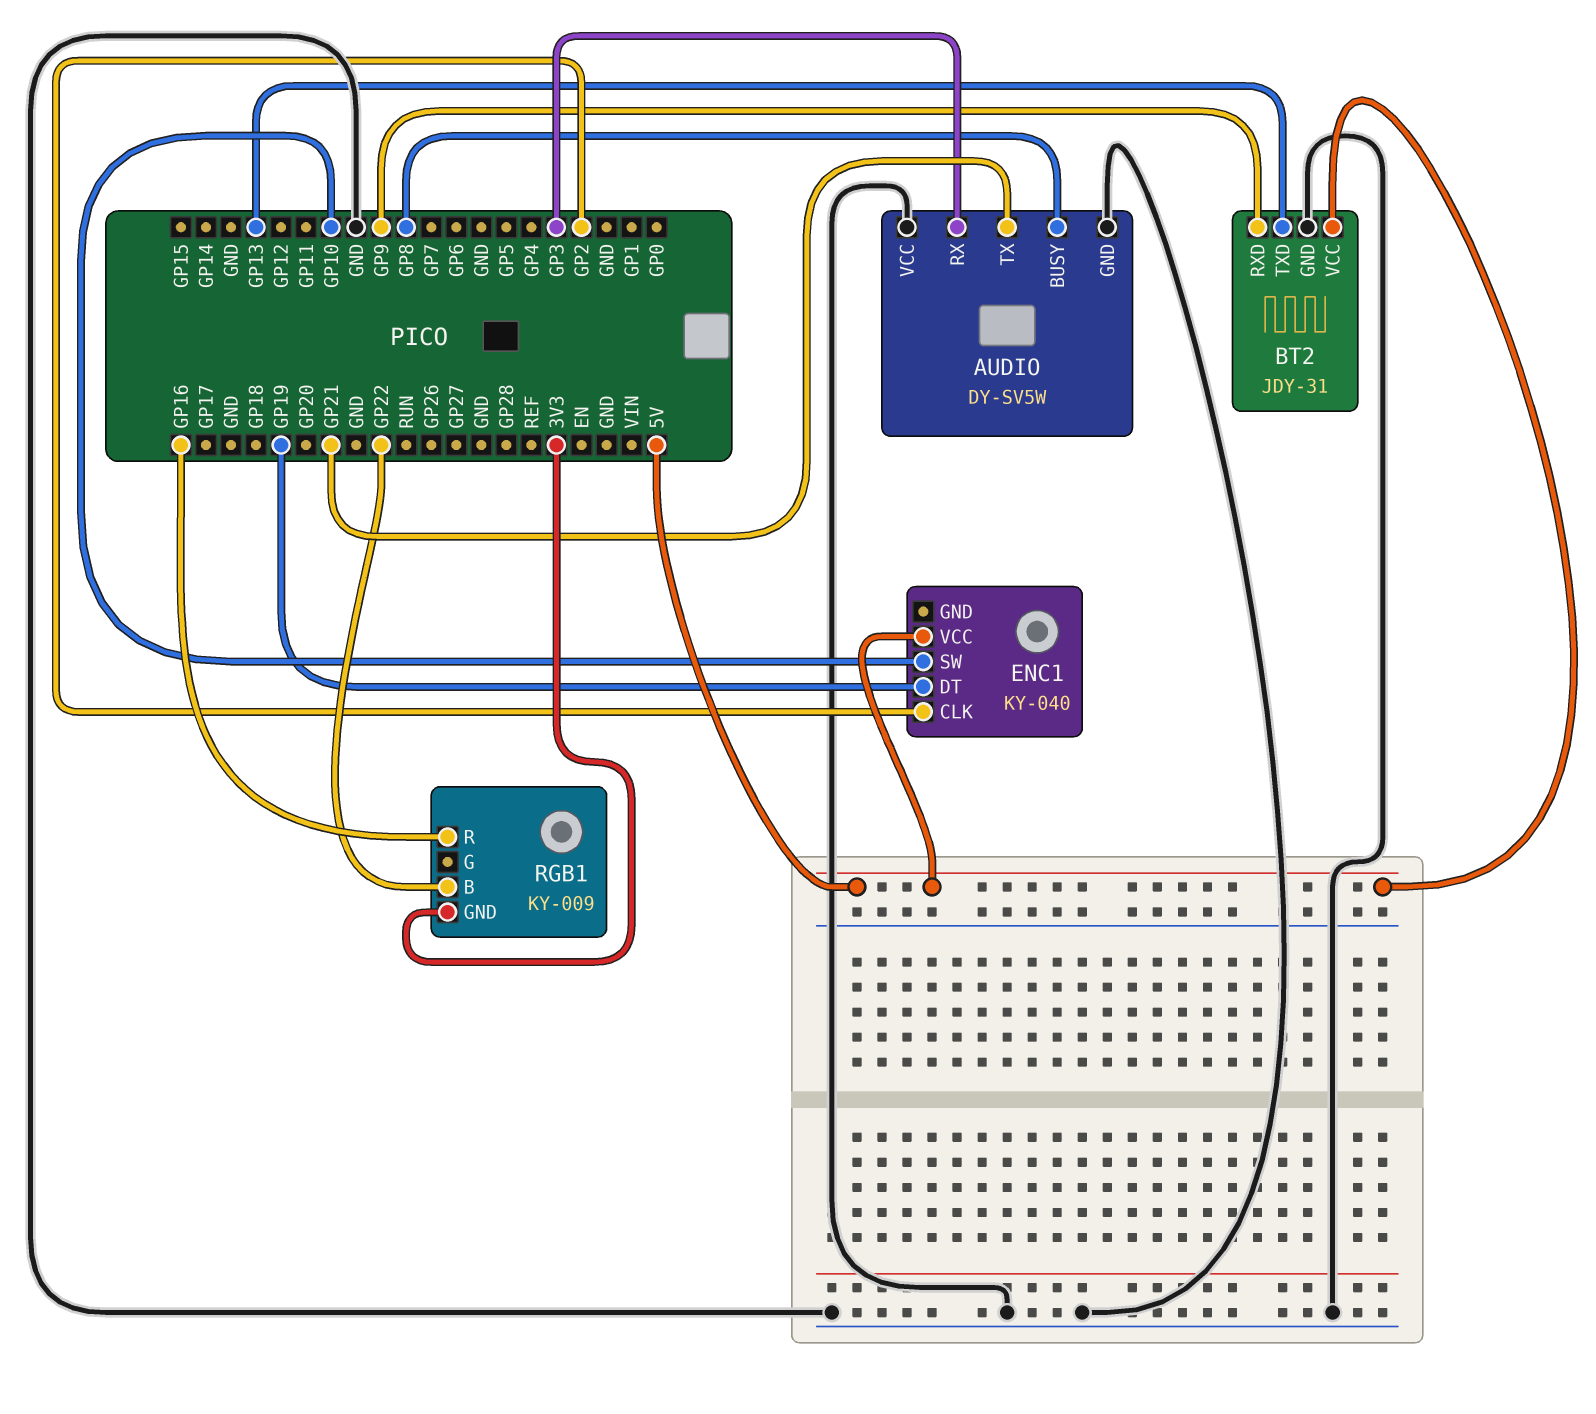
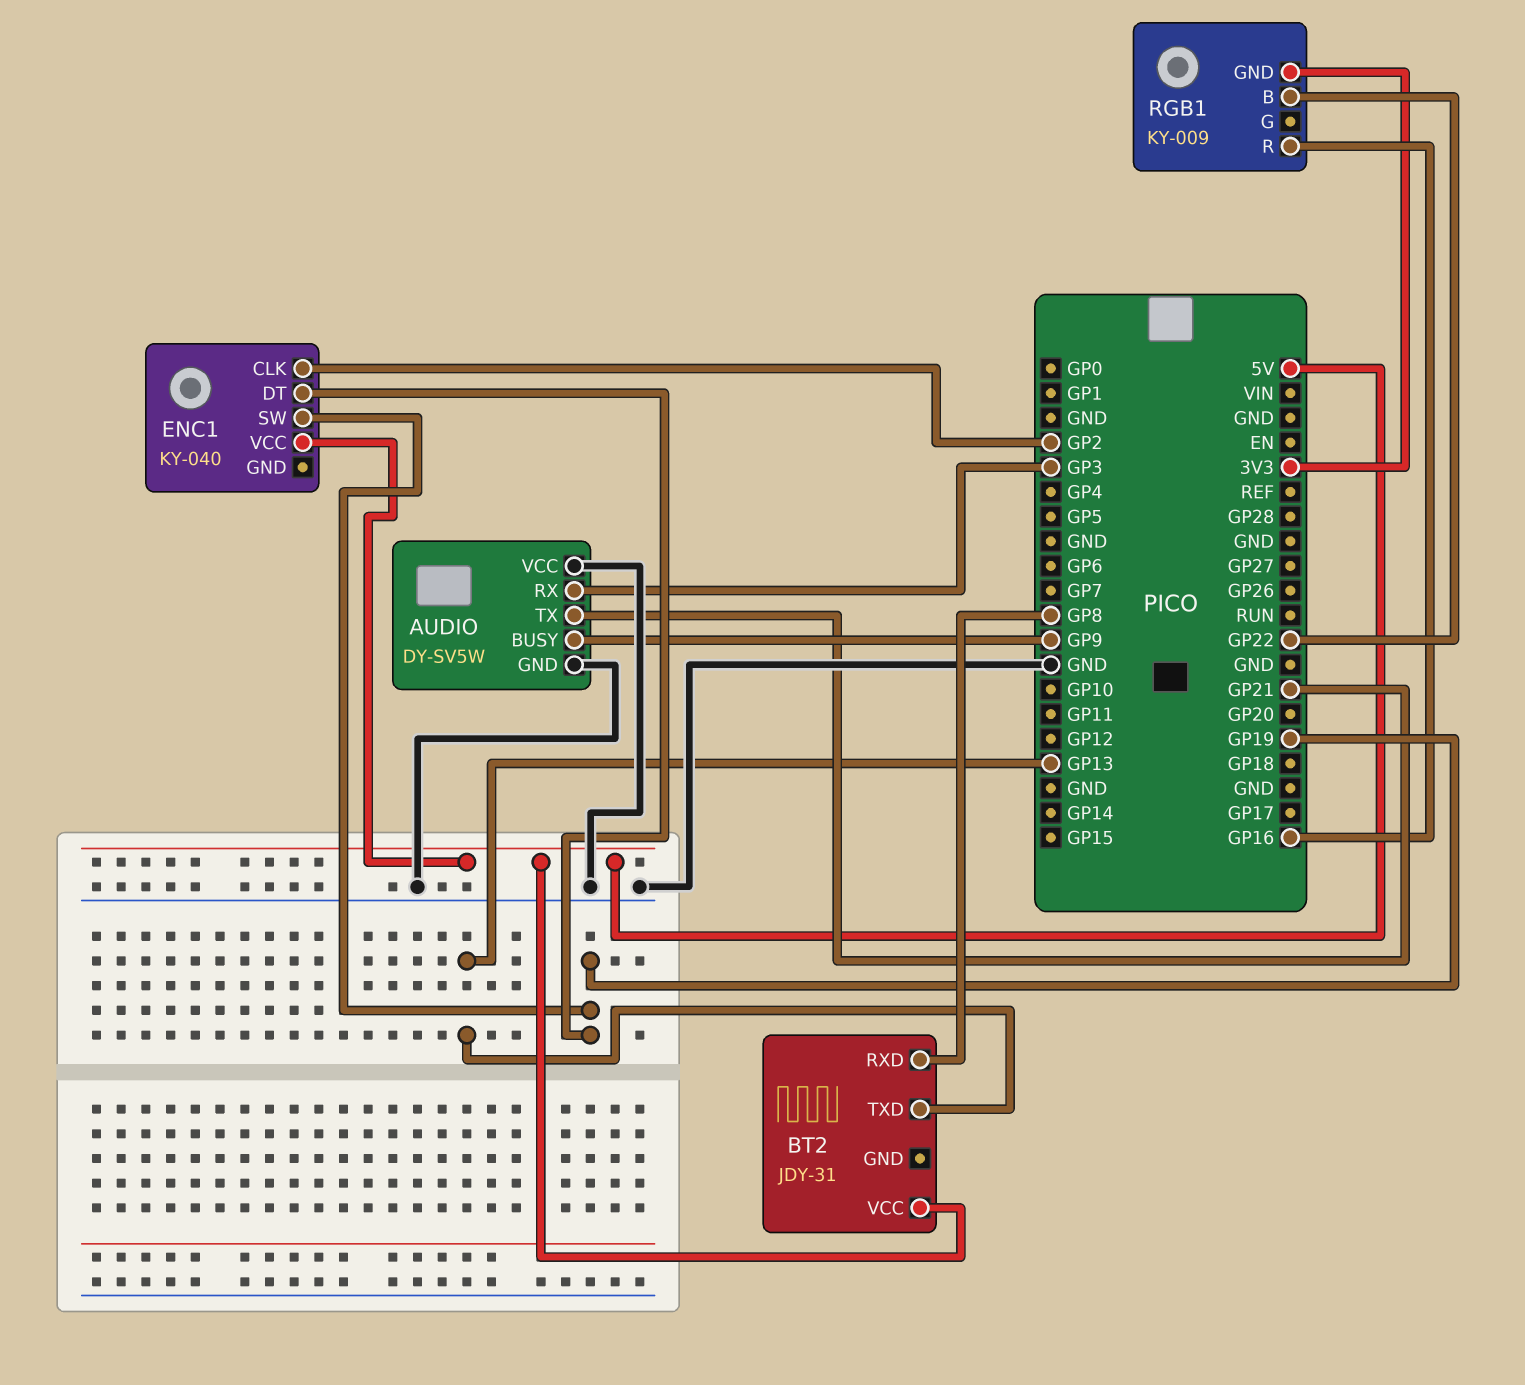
AUDIO pin BUSY: GP8 -> GP9
BT2 pin GND: GND -> none
BT2 pin RXD: GP9 -> GP8
ENC1 pin SW: GP10 -> GP19

